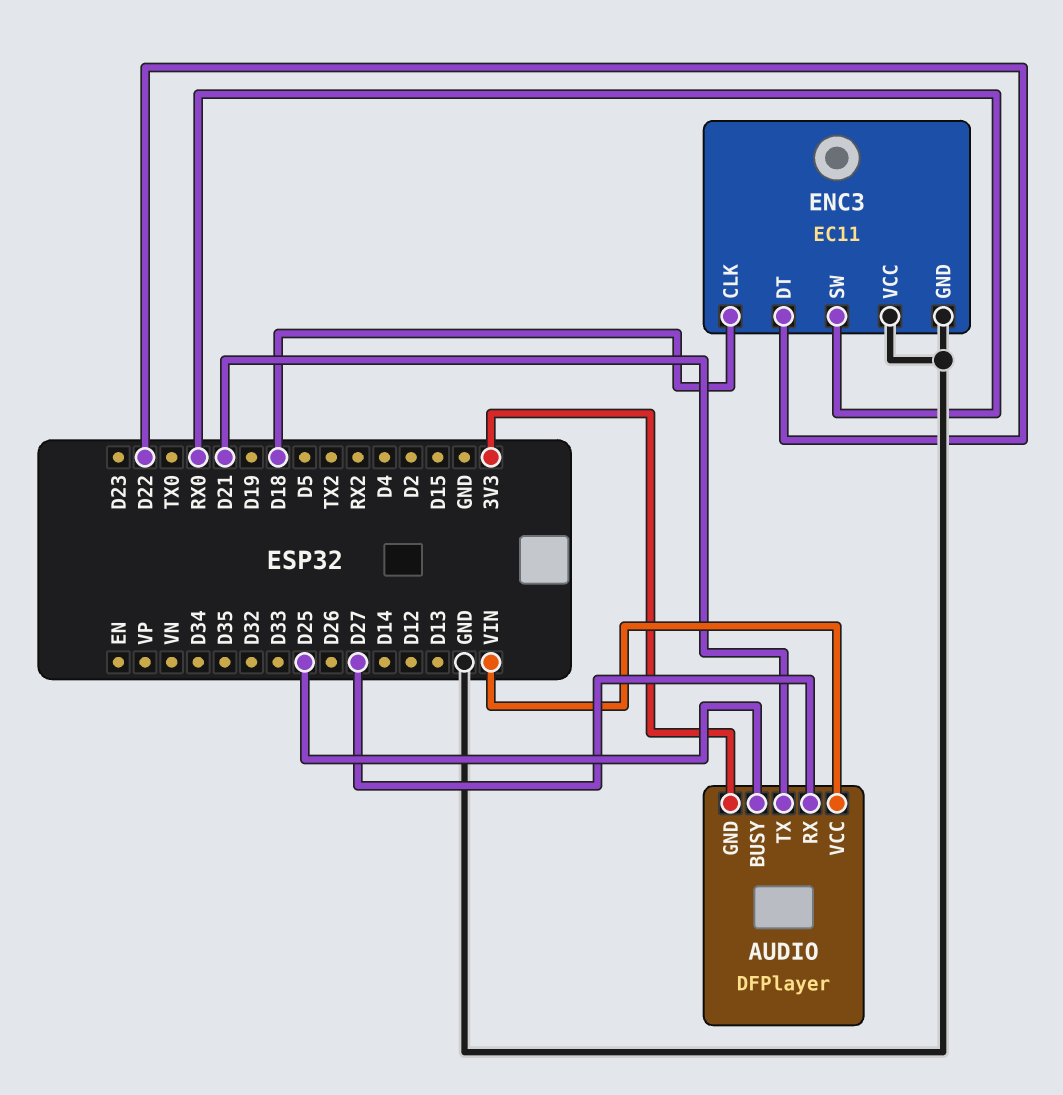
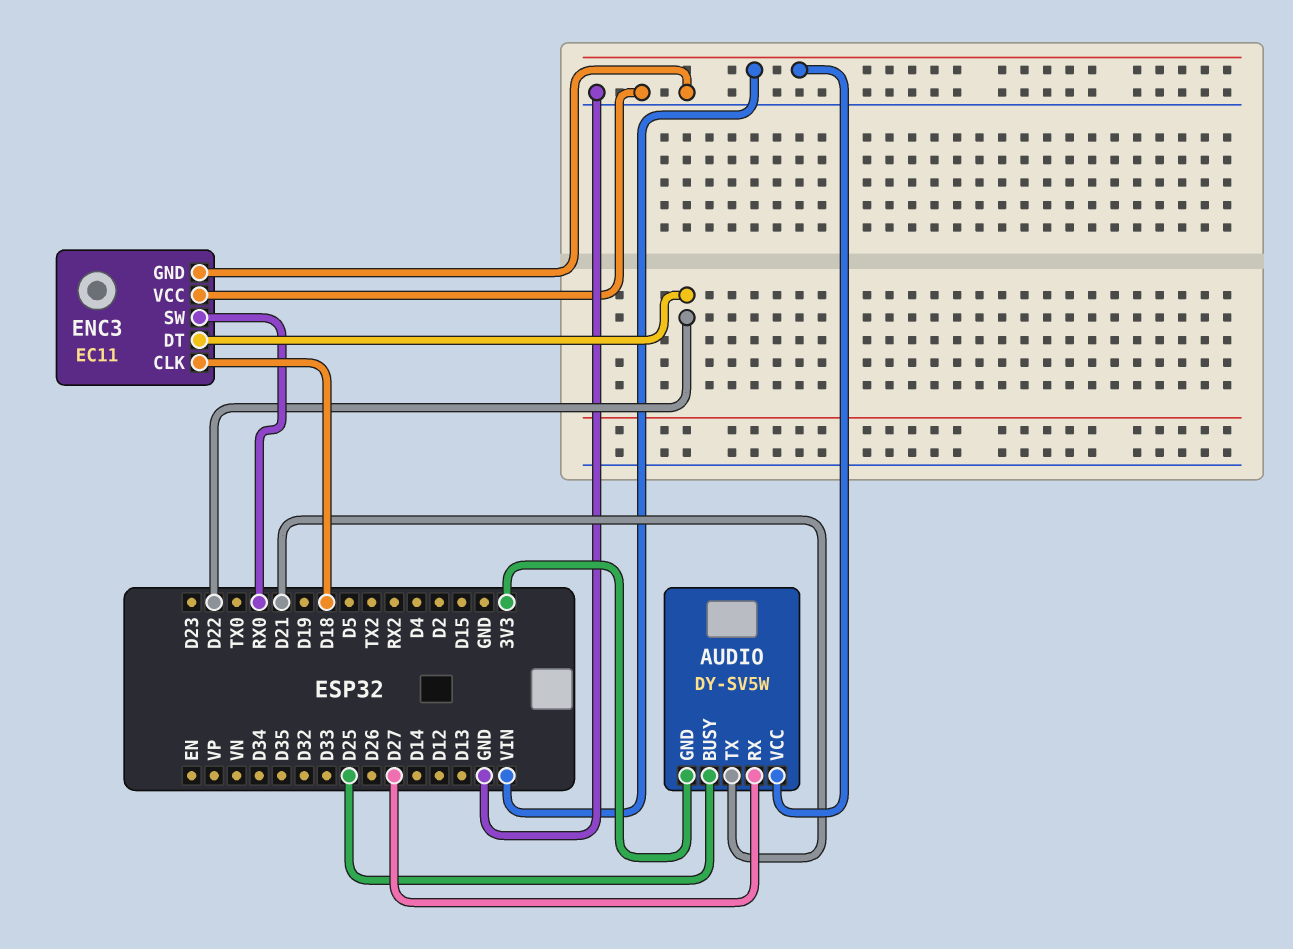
AUDIO: DFPlayer -> DY-SV5W

